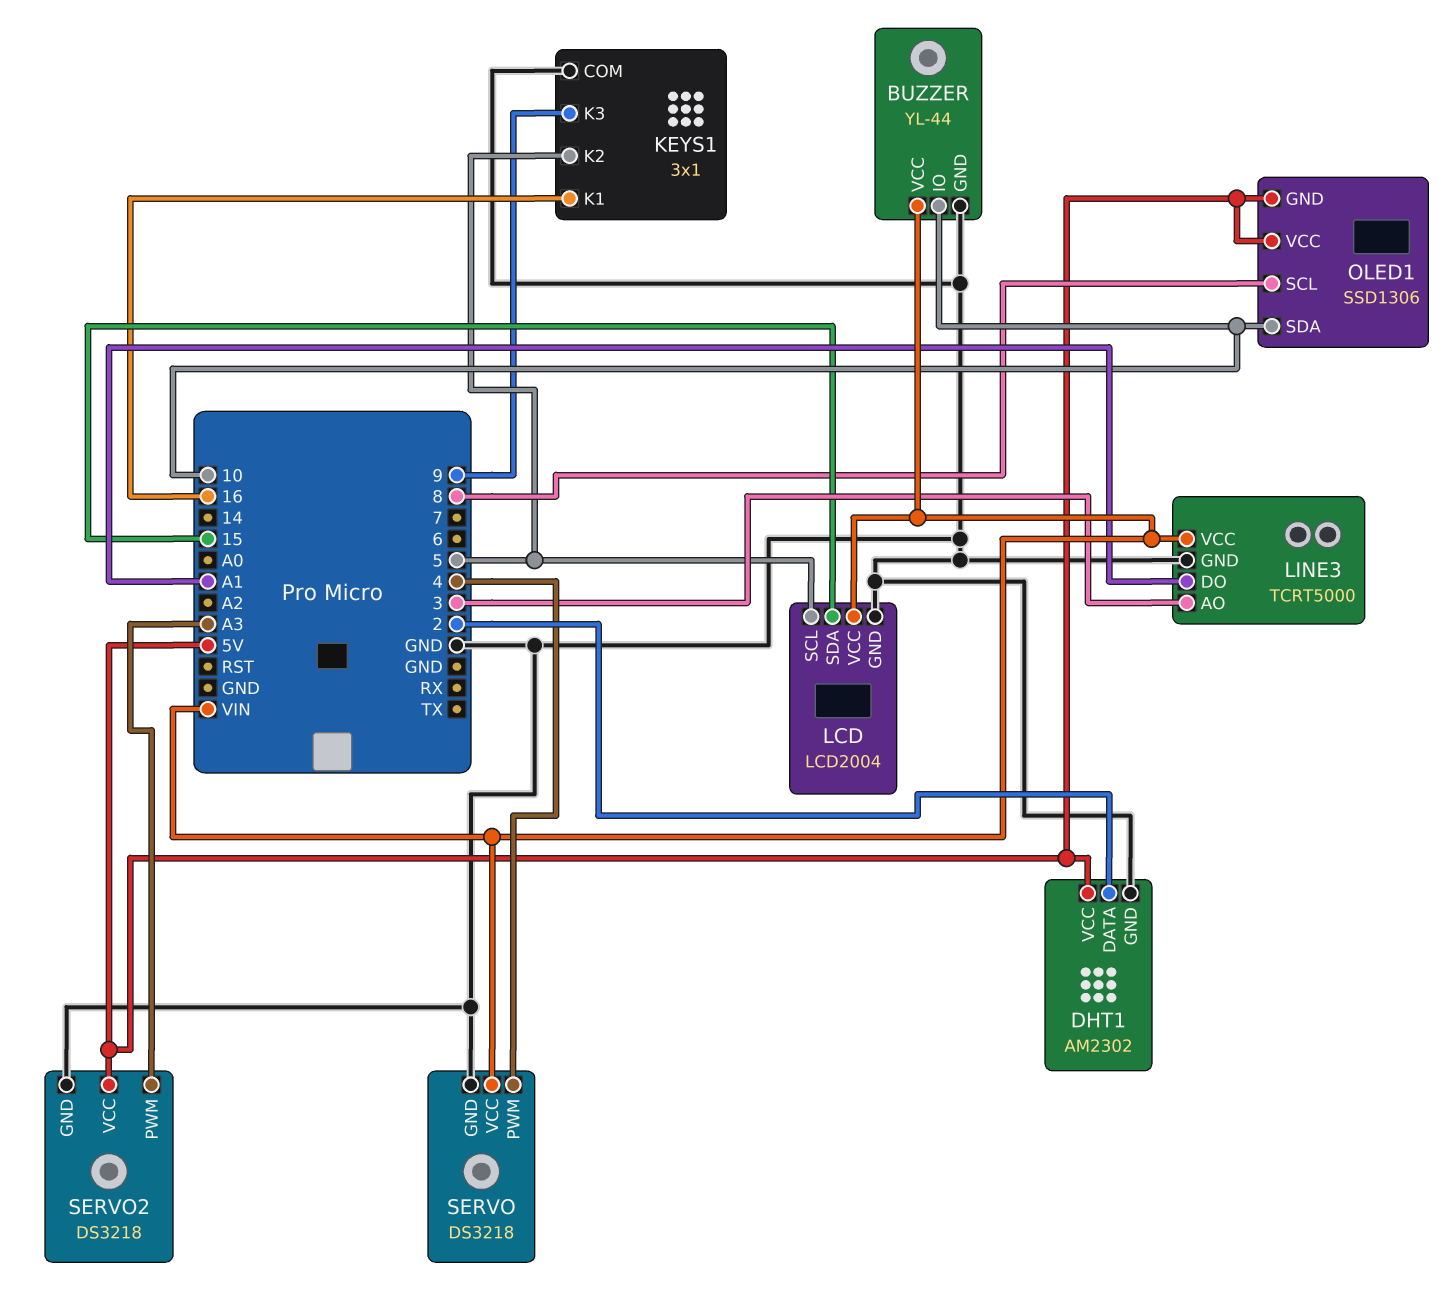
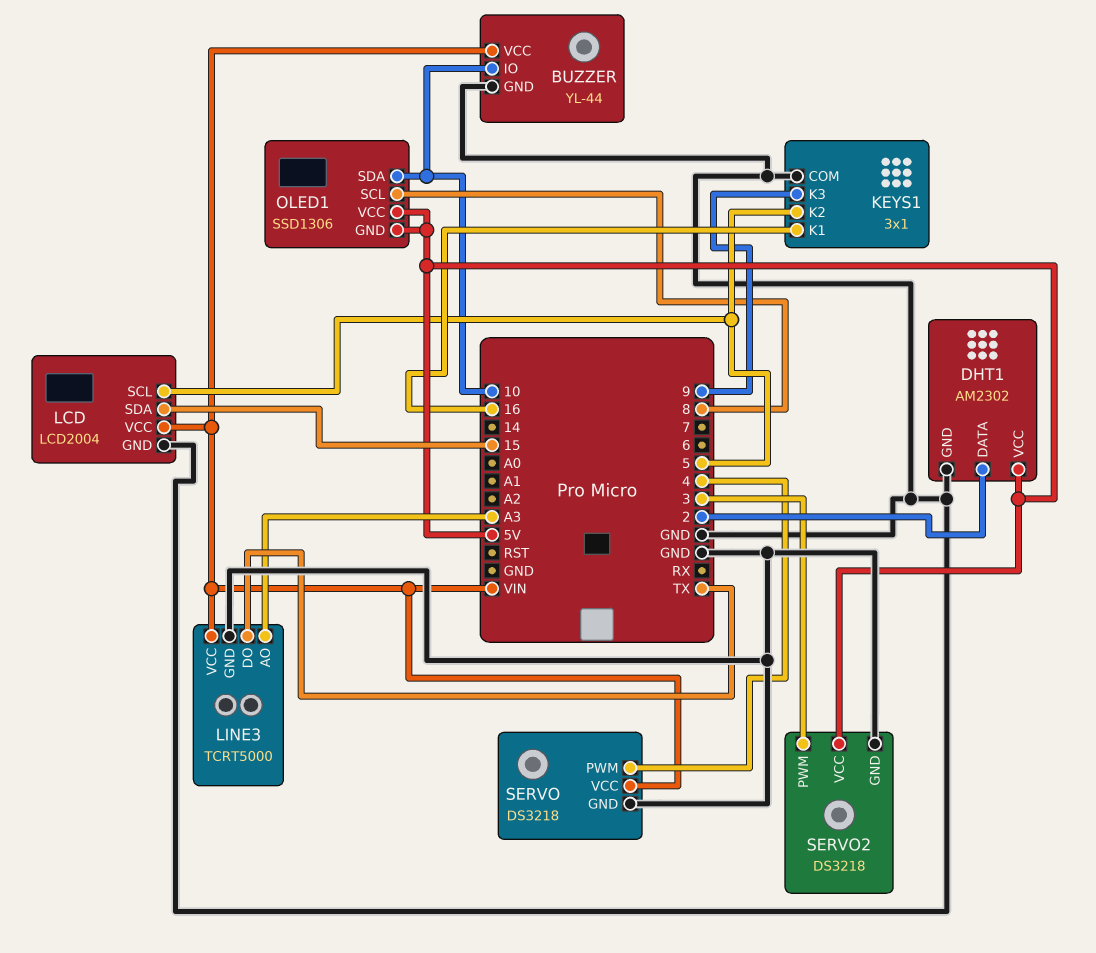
LINE3 pin AO: 3 -> A3
LINE3 pin DO: A1 -> TX
SERVO2 pin PWM: A3 -> 3

